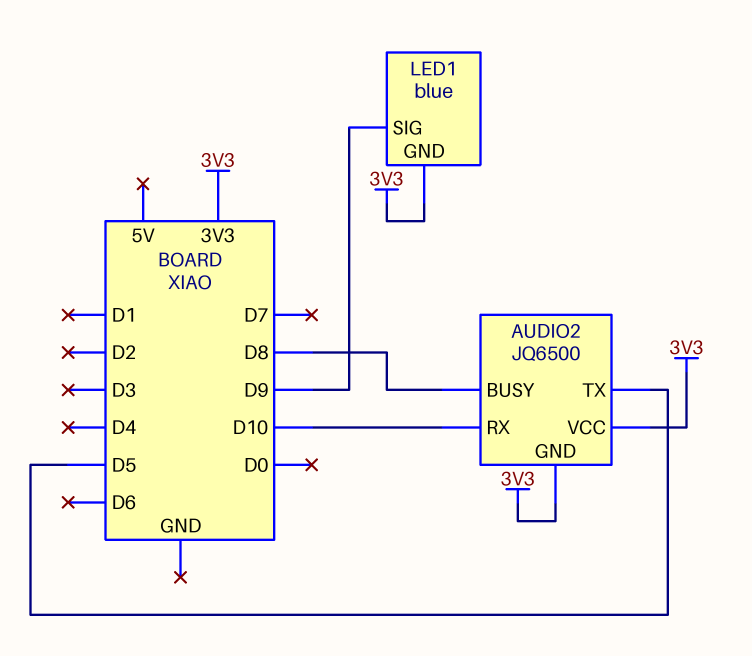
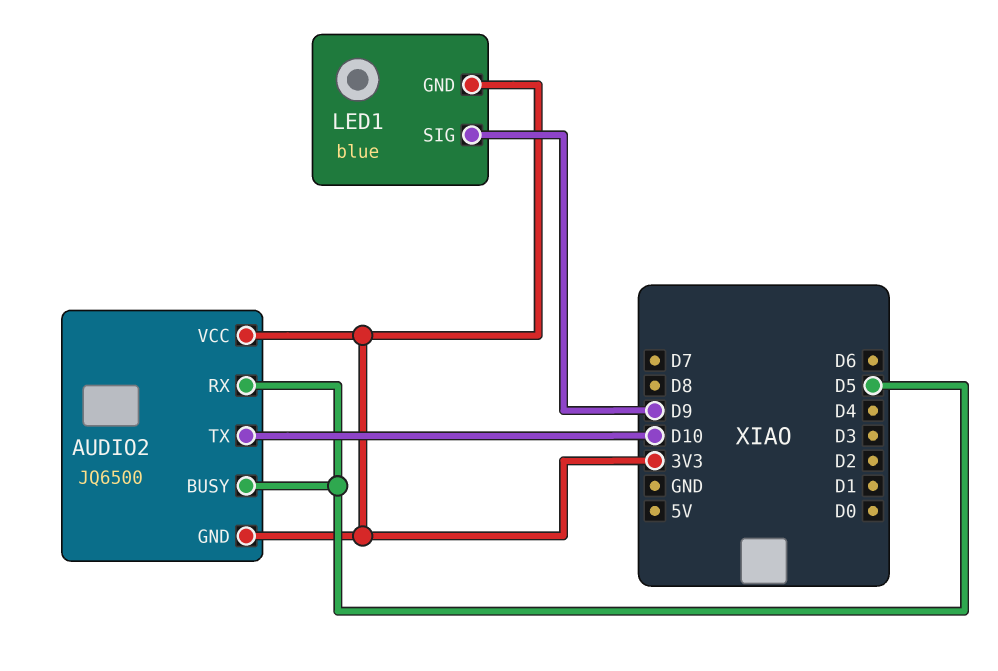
AUDIO2 pin BUSY: D8 -> D5
AUDIO2 pin RX: D10 -> D5
AUDIO2 pin TX: D5 -> D10

